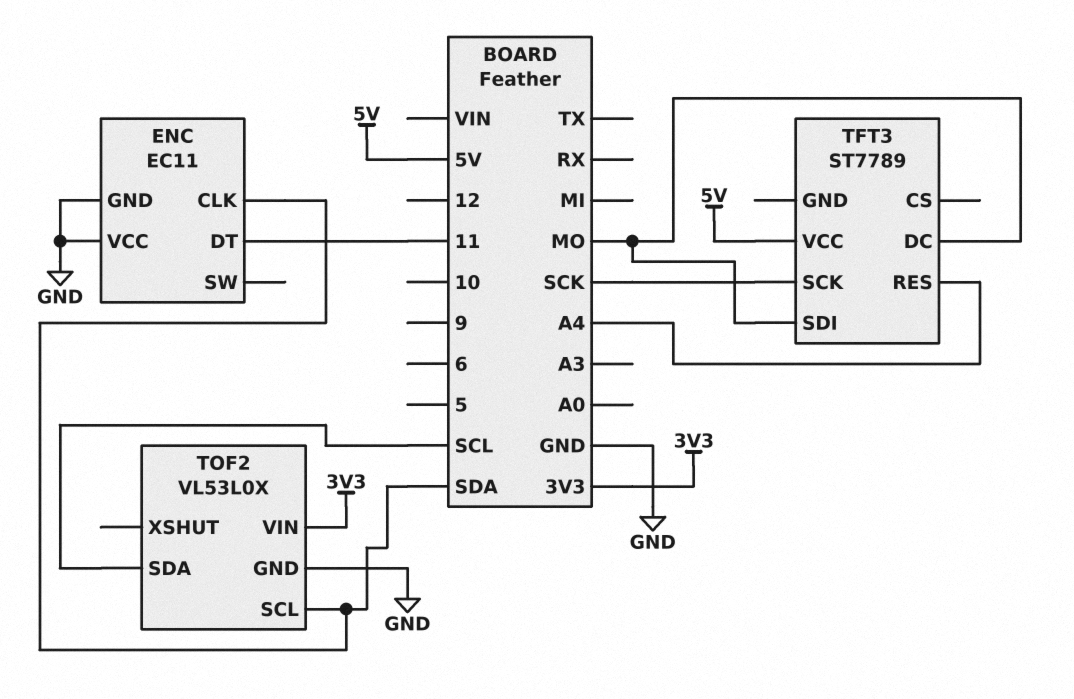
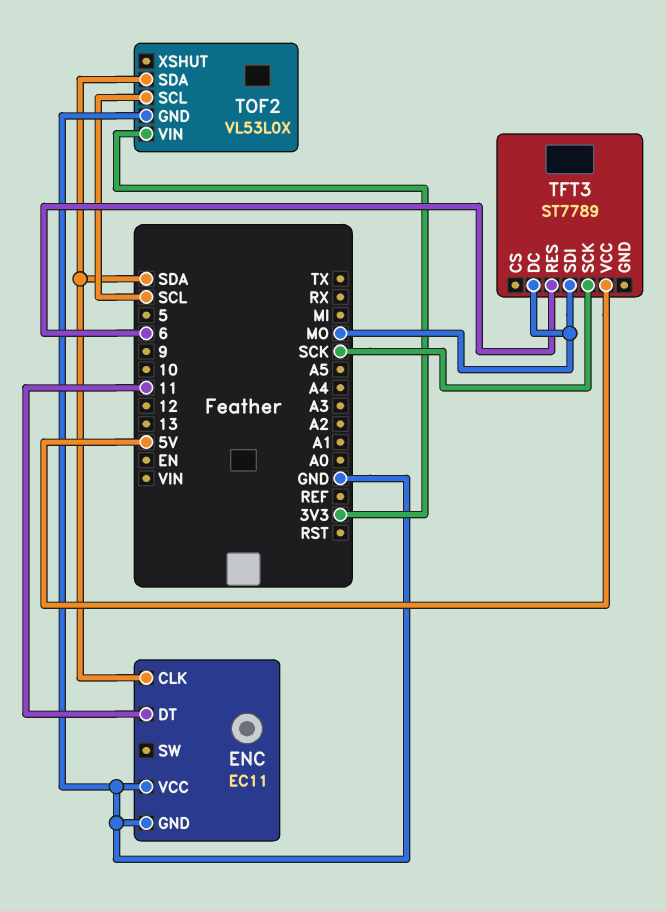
TFT3 pin RES: A4 -> 6
TOF2 pin SCL: SDA -> SCL
TOF2 pin SDA: SCL -> SDA

